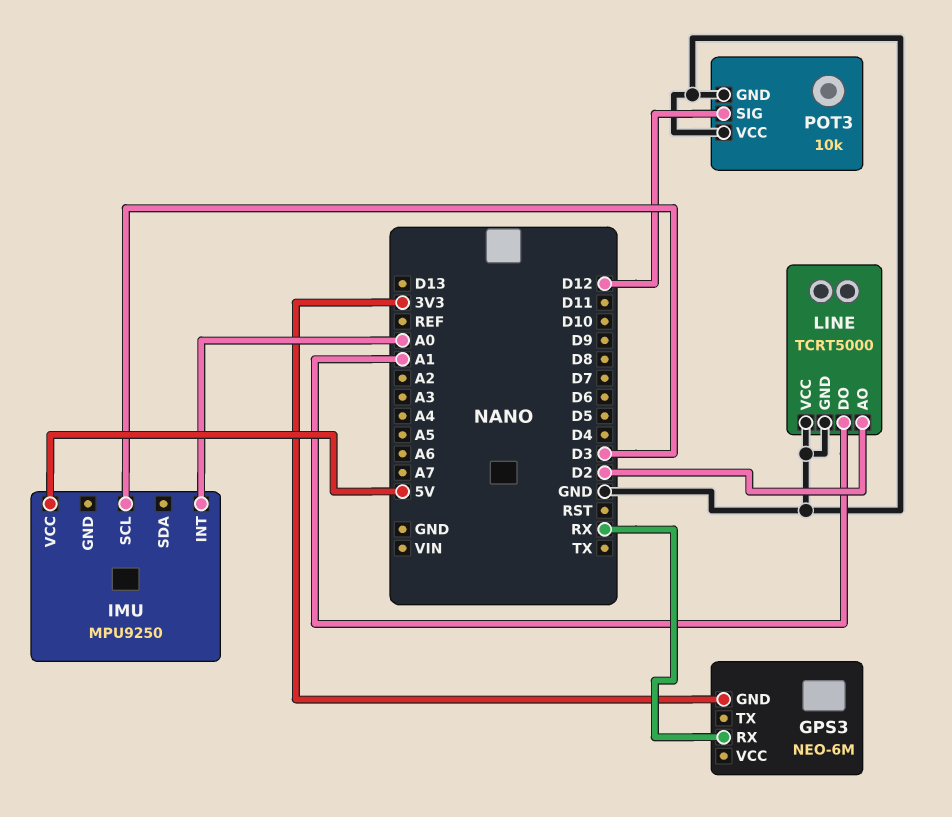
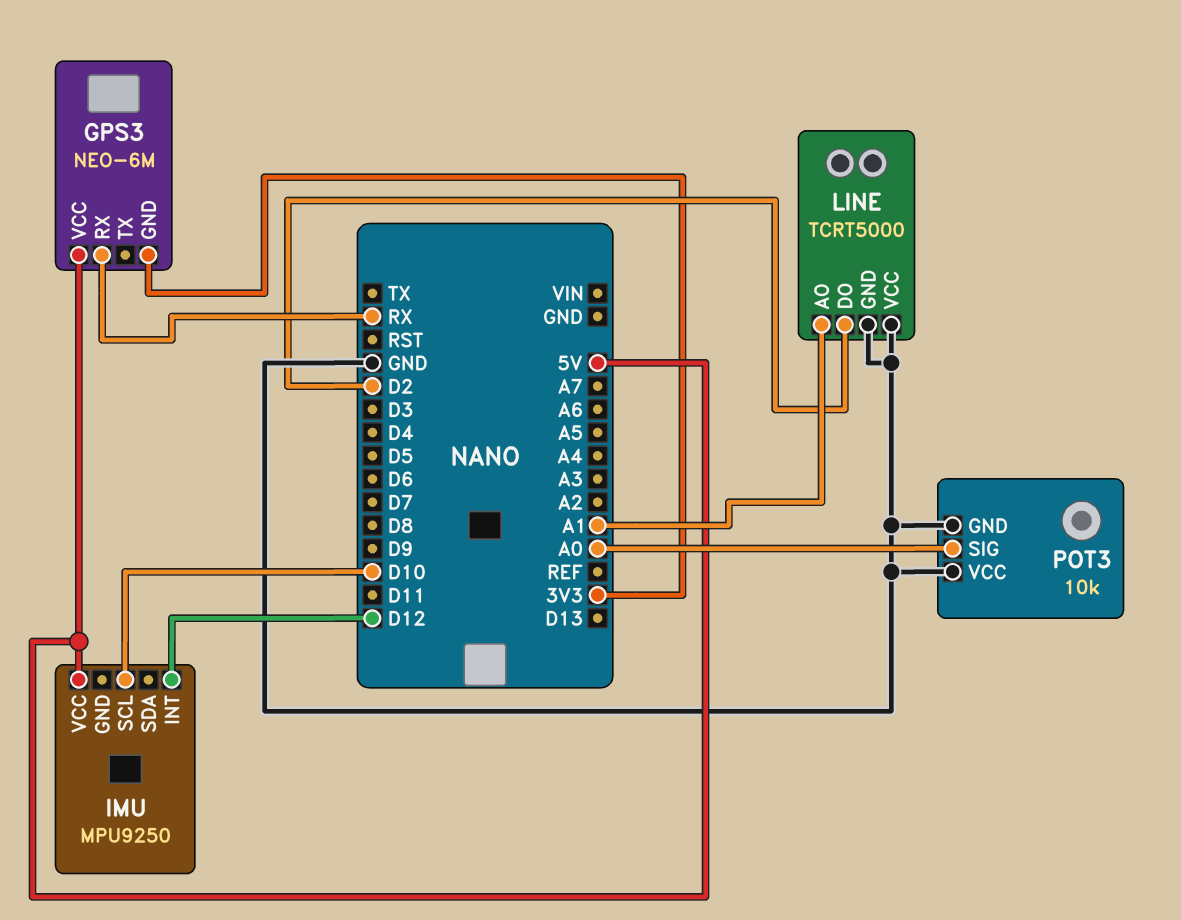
GPS3 pin VCC: none -> 5V
IMU pin INT: A0 -> D12
IMU pin SCL: D3 -> D10
LINE pin AO: D2 -> A1
LINE pin DO: A1 -> D2
POT3 pin SIG: D12 -> A0

